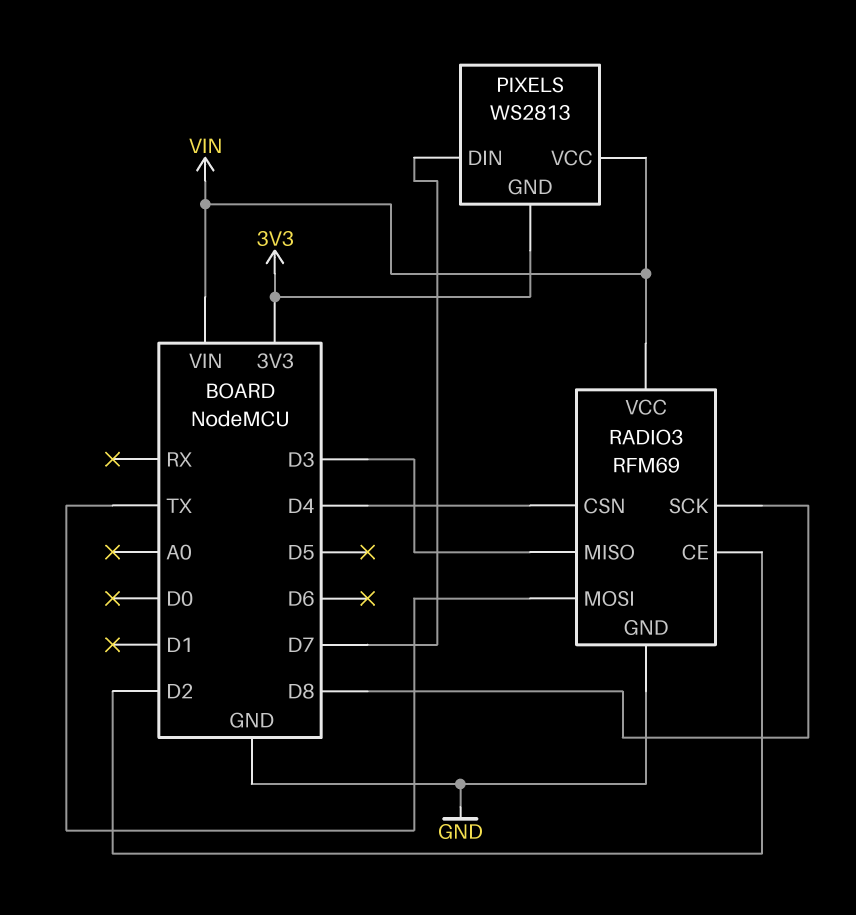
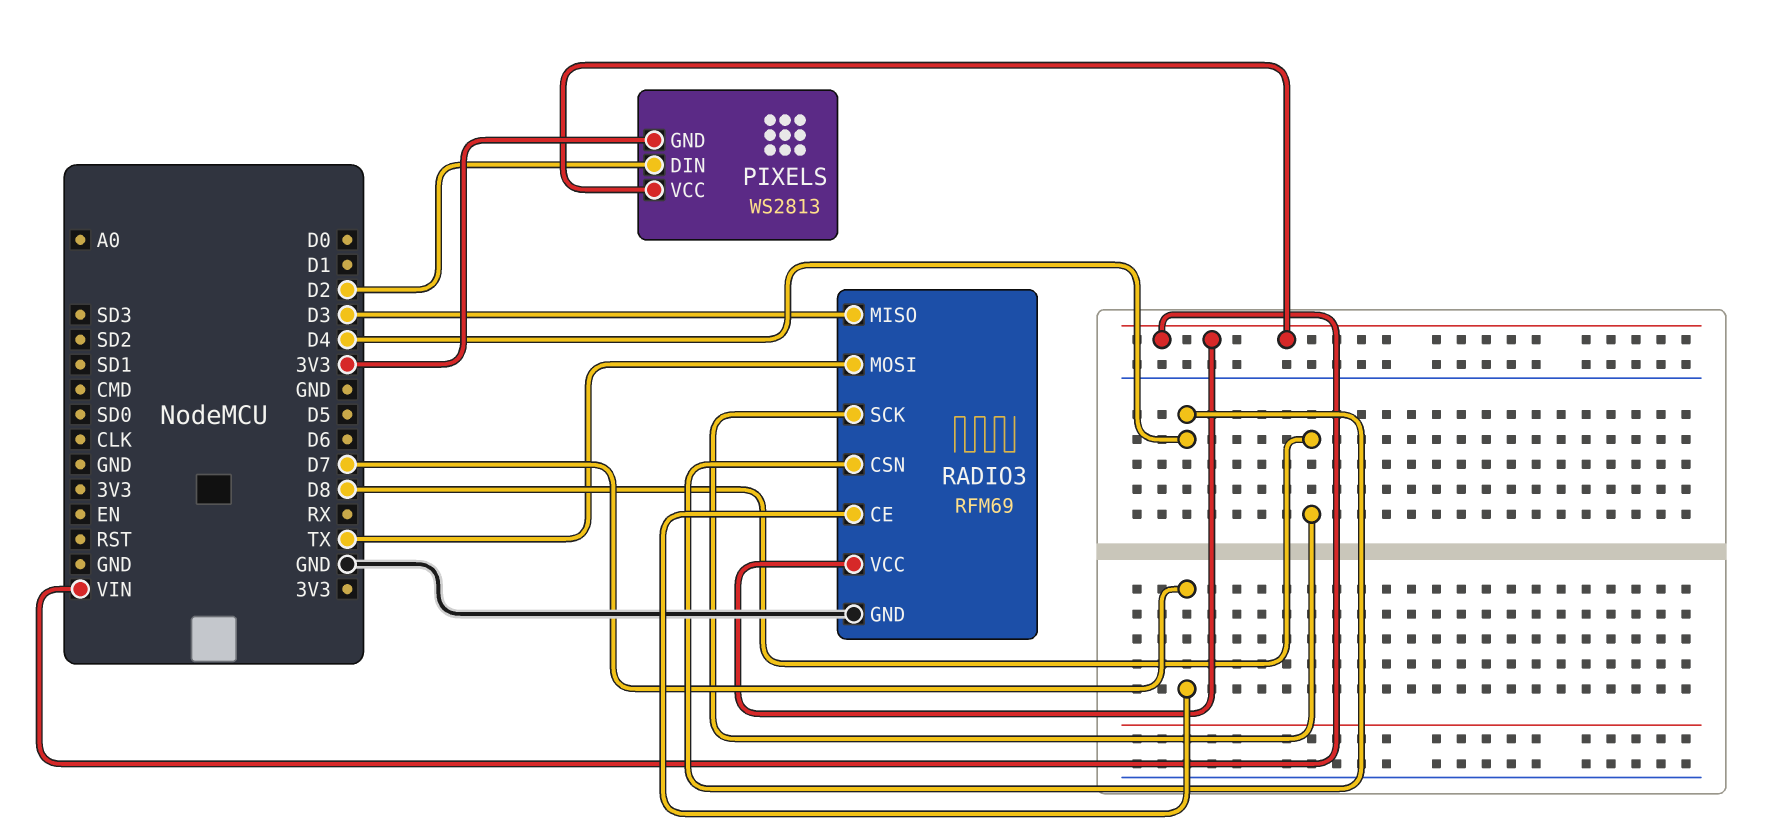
PIXELS pin DIN: D7 -> D2
RADIO3 pin CE: D2 -> D7

